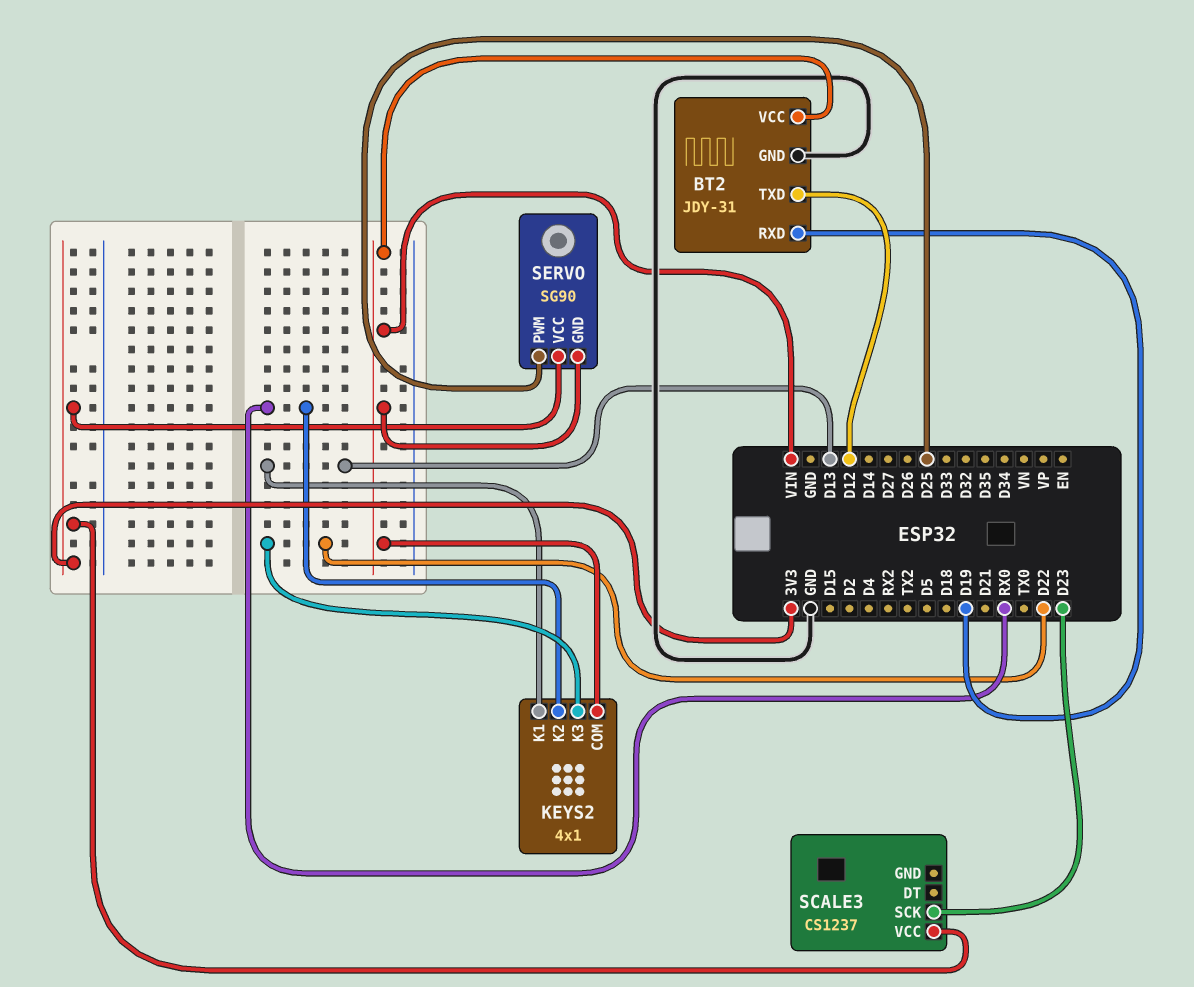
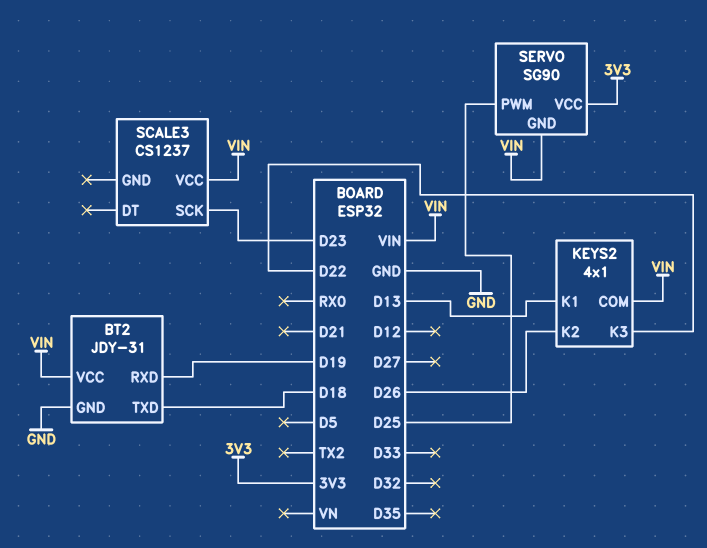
BT2 pin TXD: D12 -> D18
KEYS2 pin K2: RX0 -> D26
SCALE3 pin VCC: 3V3 -> VIN

